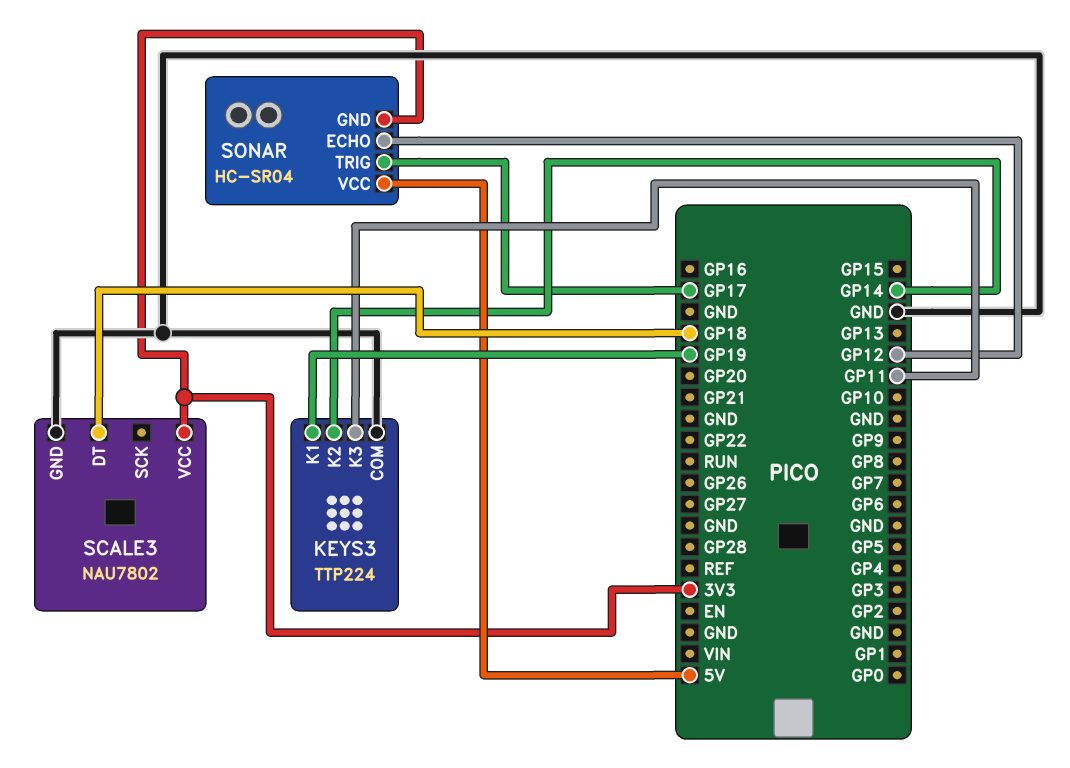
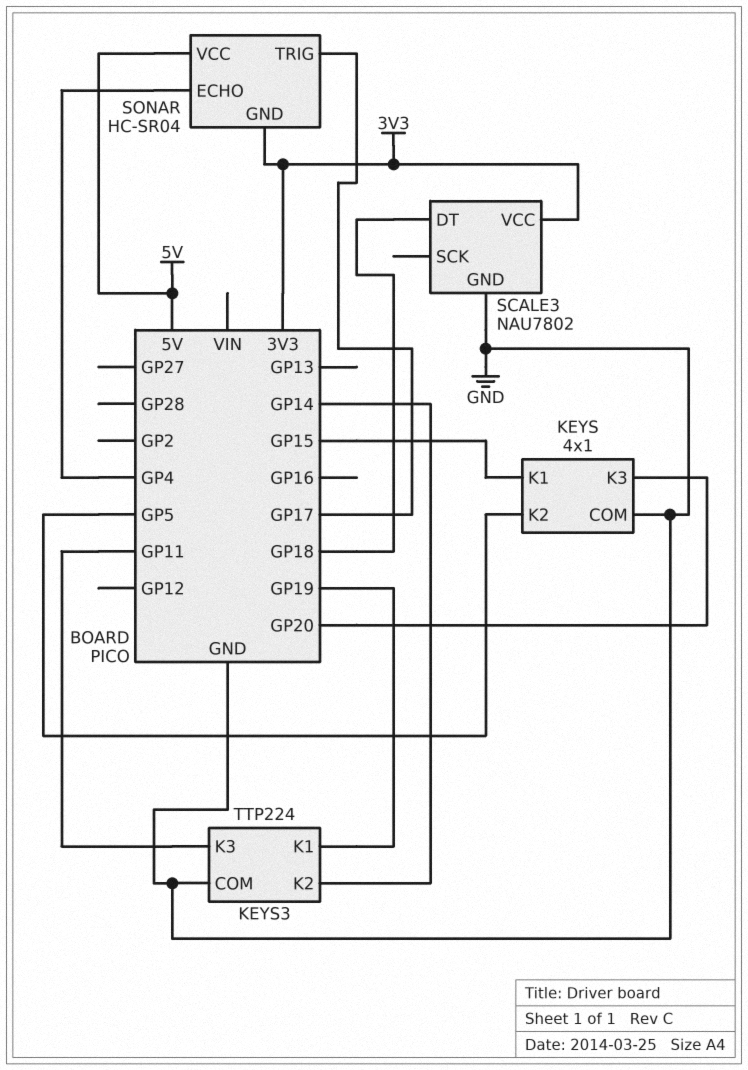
KEYS: none -> 4x1
KEYS pin COM: none -> GND
KEYS pin K1: none -> GP15
KEYS pin K2: none -> GP5
KEYS pin K3: none -> GP20
SONAR pin ECHO: GP12 -> GP4

